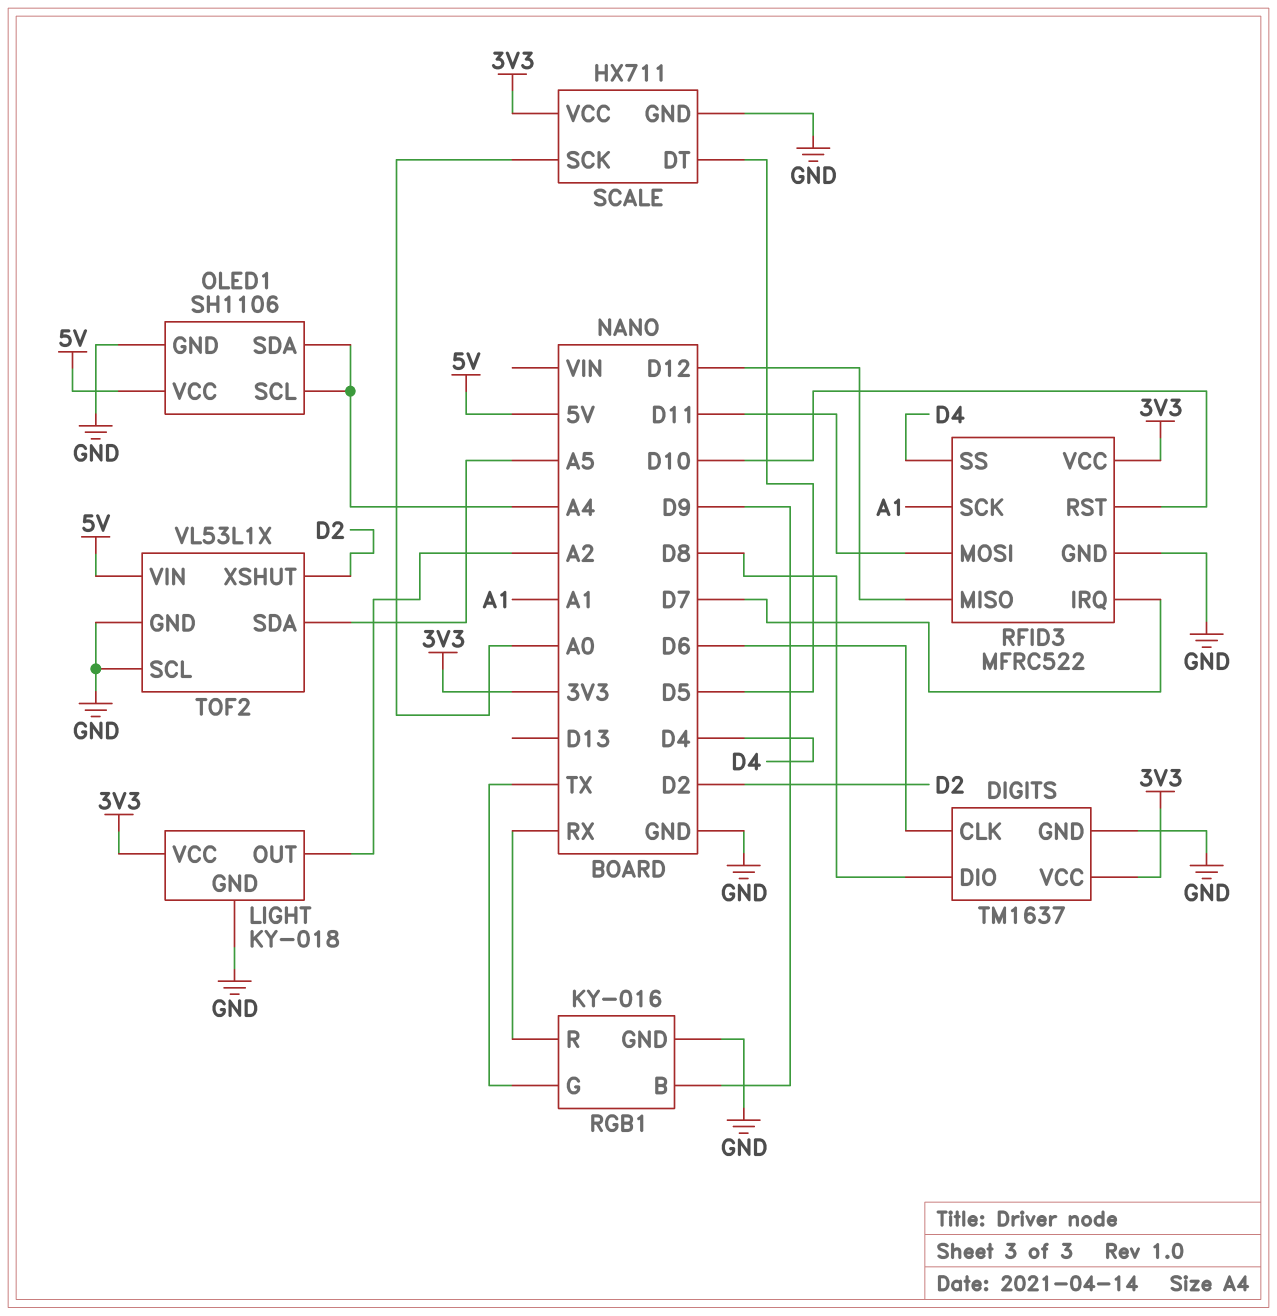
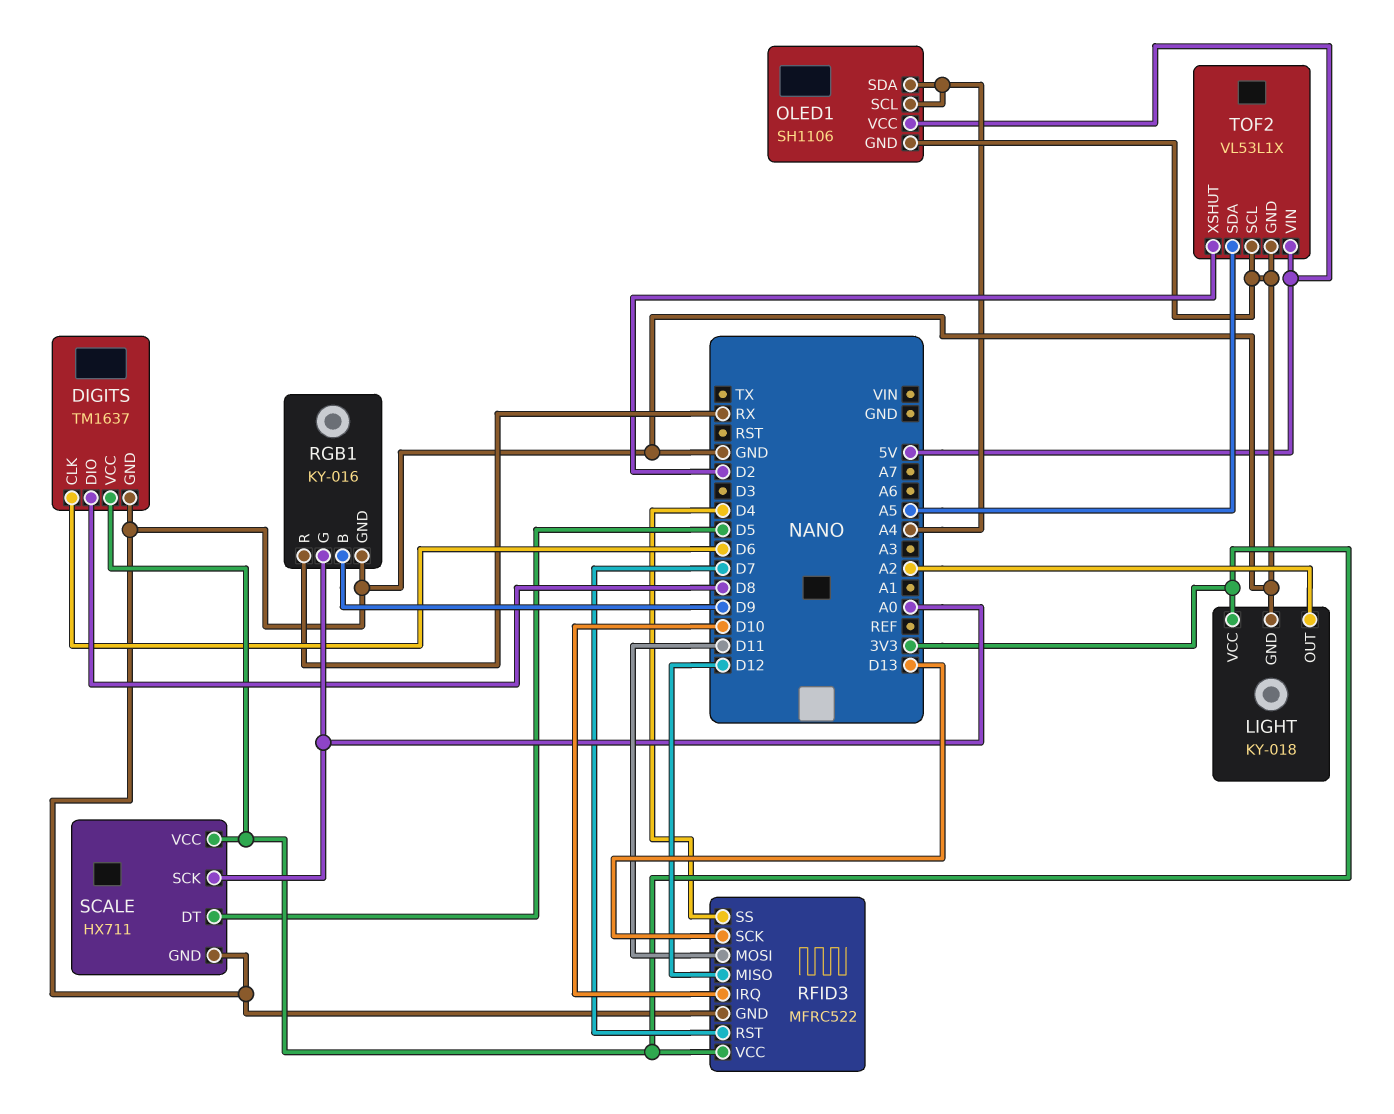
RFID3 pin IRQ: D7 -> D10
RFID3 pin RST: D10 -> D7
RFID3 pin SCK: A1 -> D13
RGB1 pin G: TX -> A0

